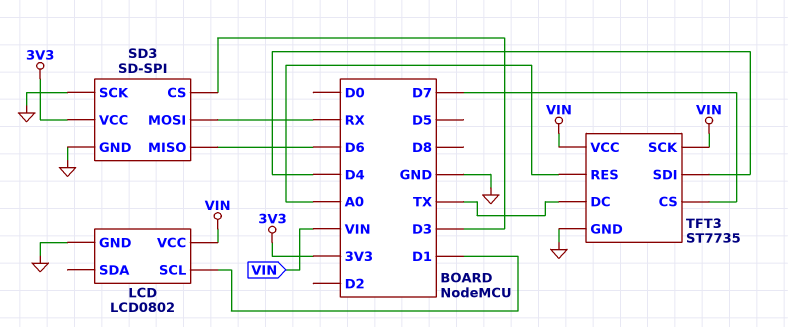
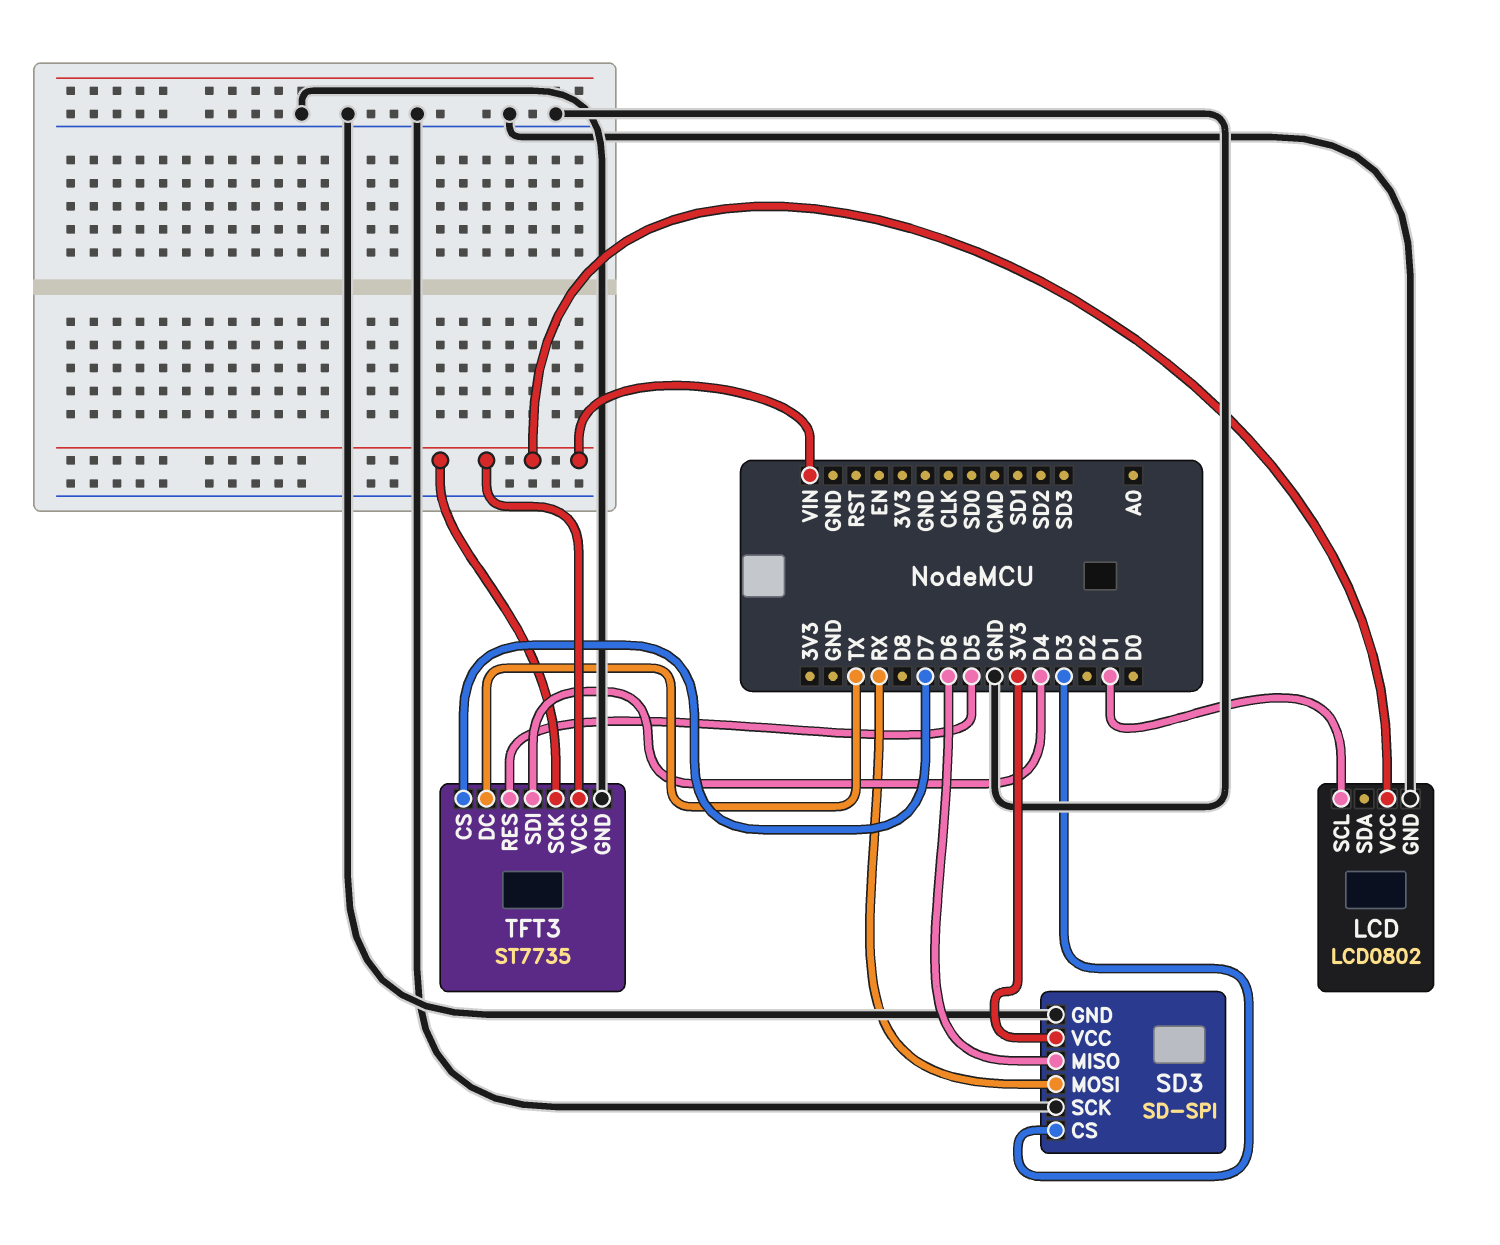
TFT3 pin RES: A0 -> D5

